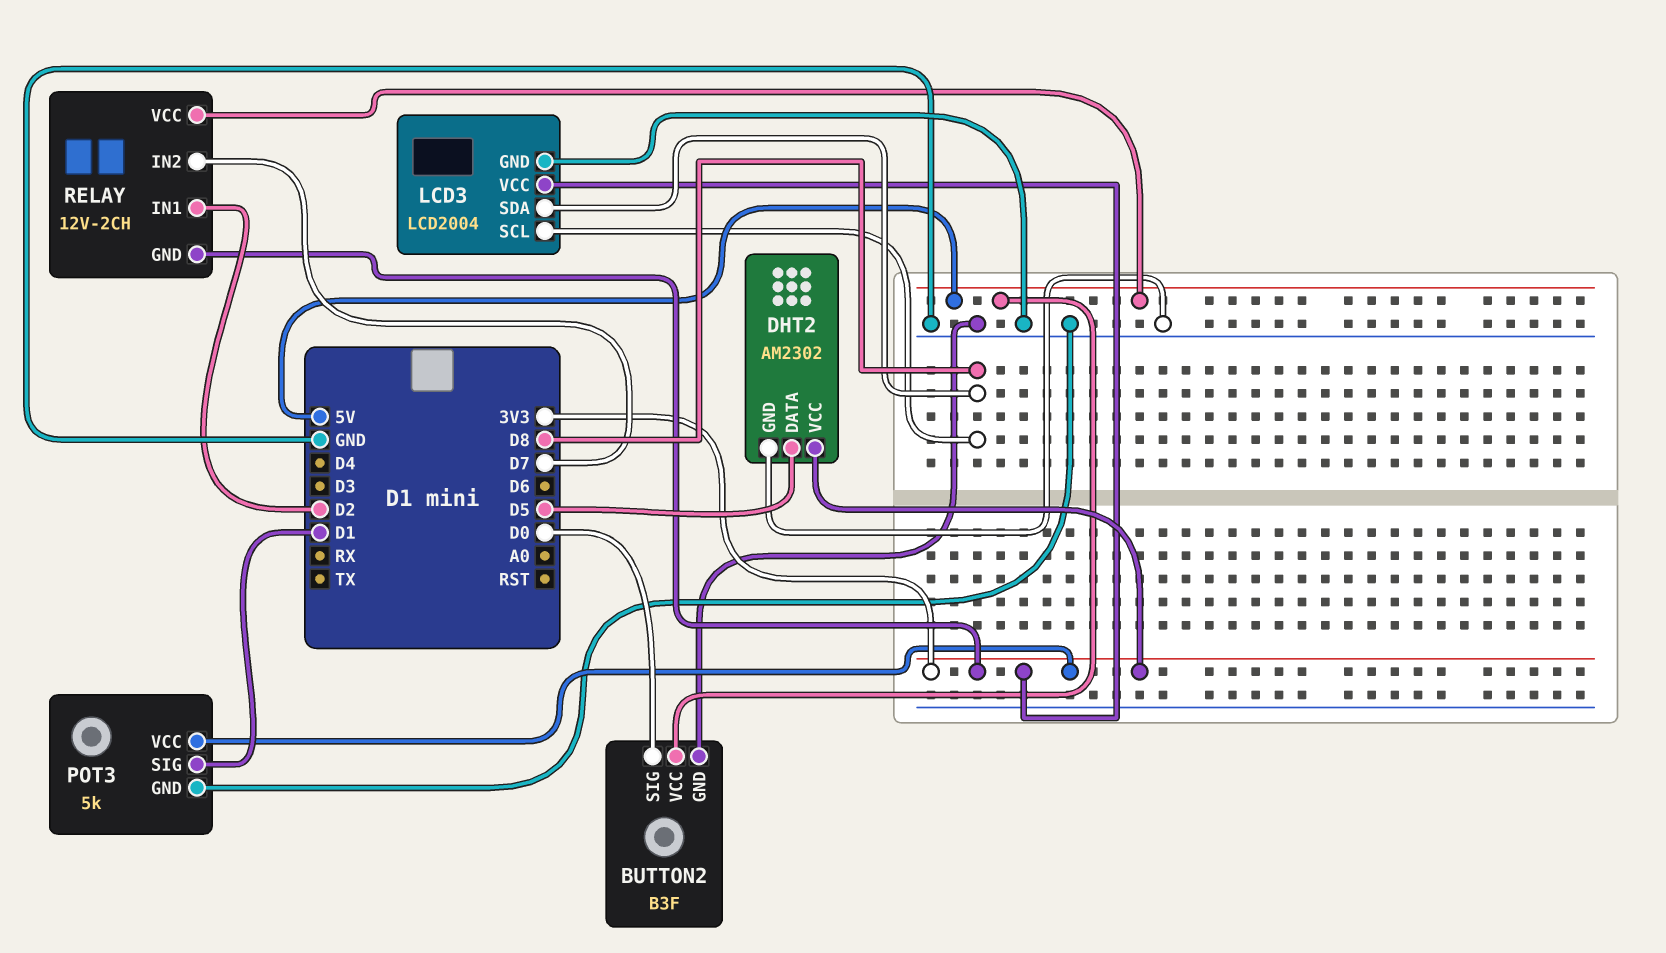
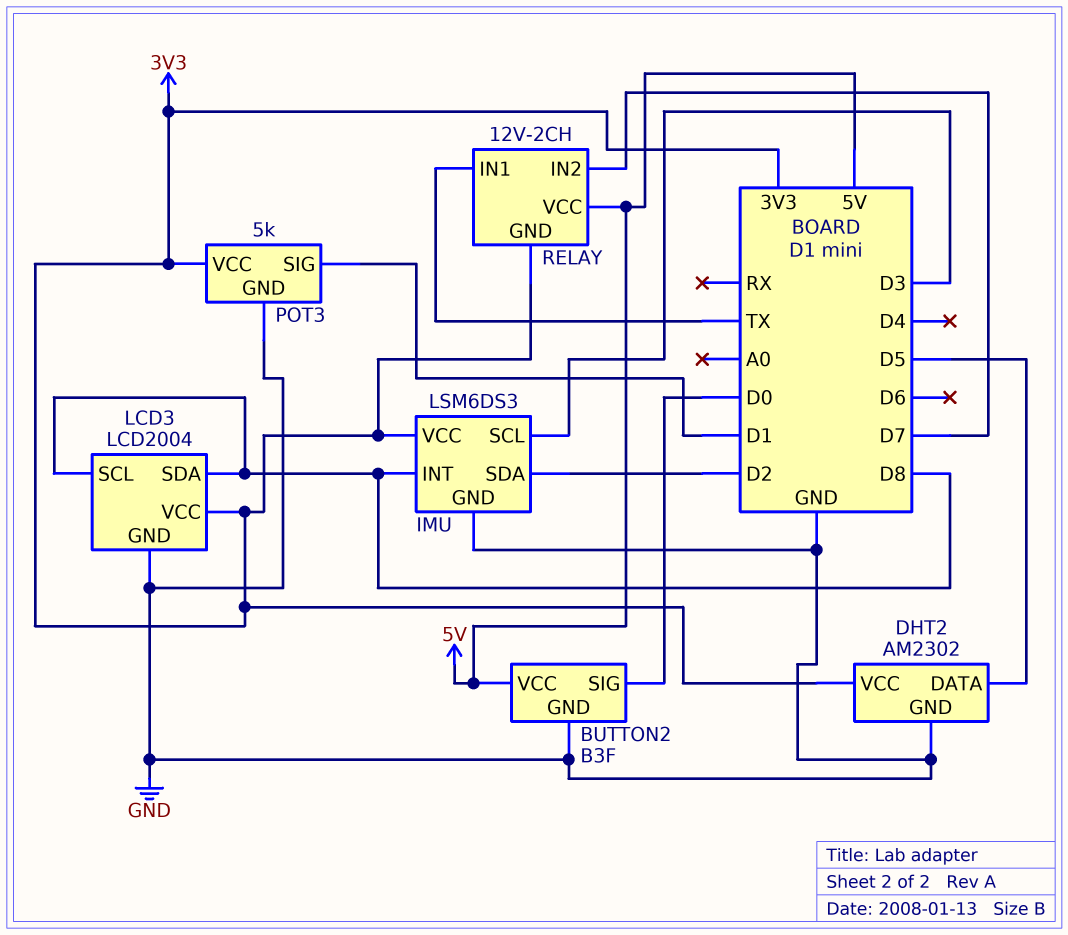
IMU: none -> LSM6DS3
IMU pin GND: none -> GND
IMU pin INT: none -> D8
IMU pin SCL: none -> D3
IMU pin SDA: none -> D2
IMU pin VCC: none -> 3V3
RELAY pin IN1: D2 -> TX

